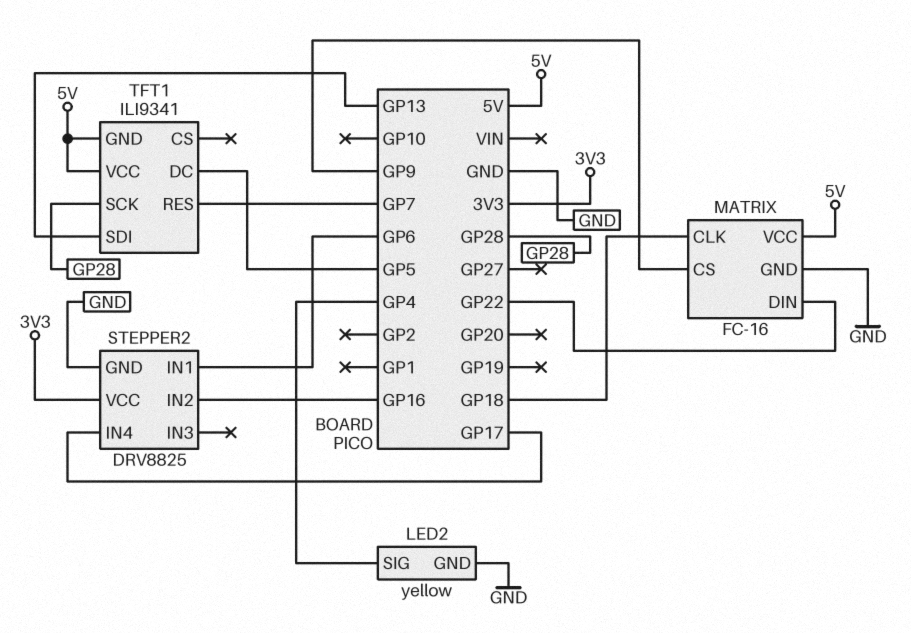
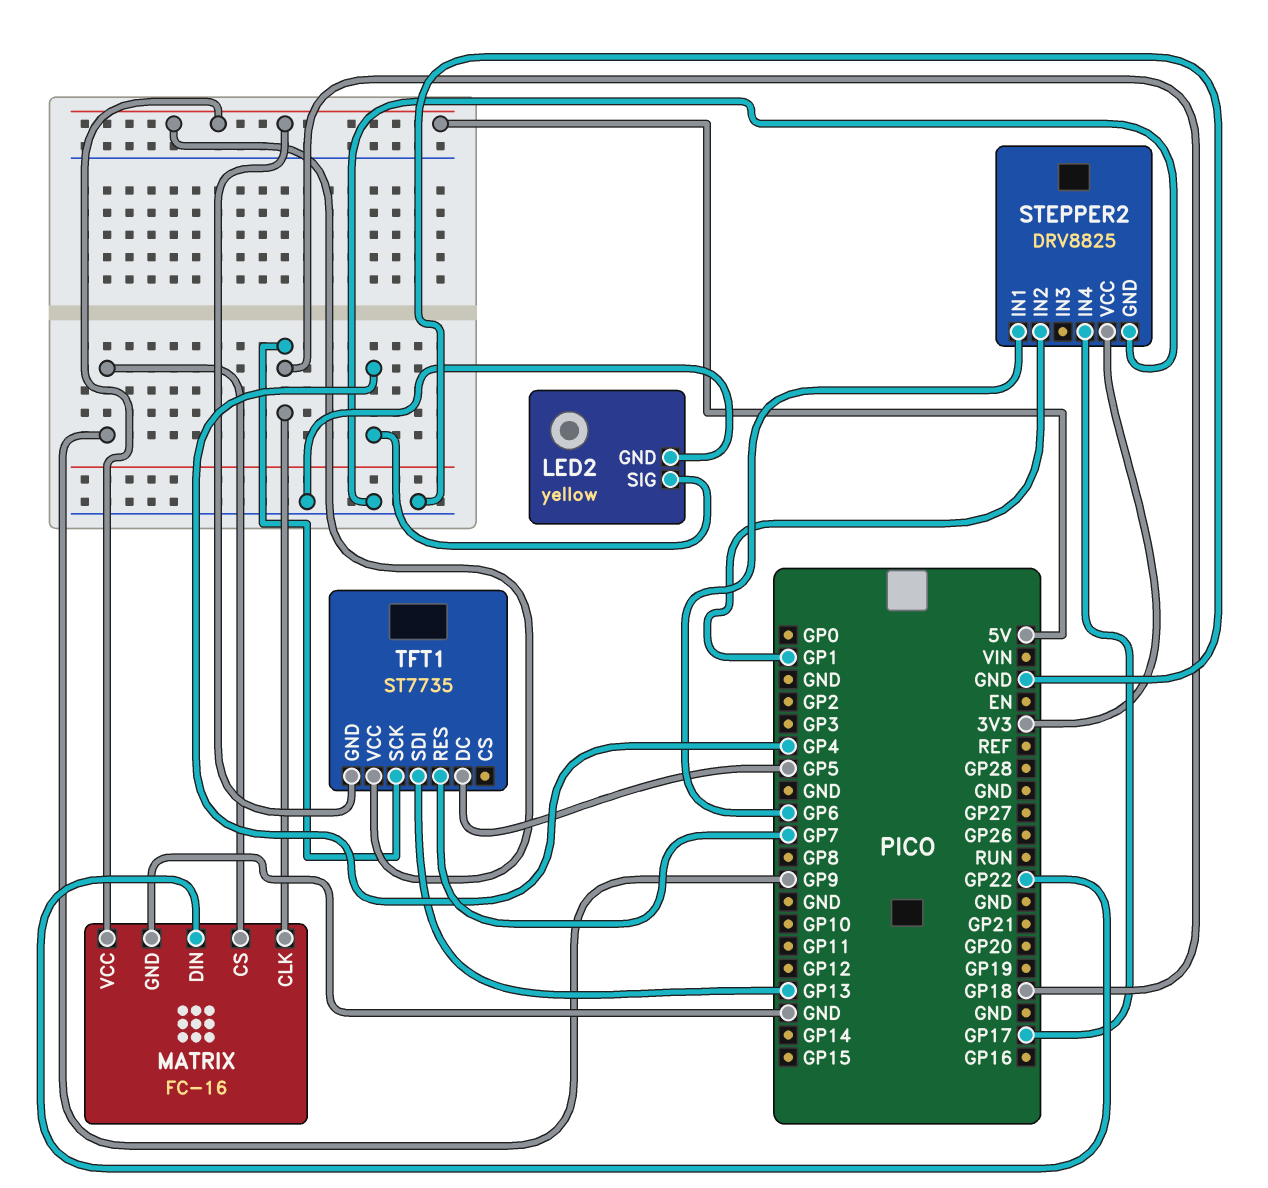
STEPPER2 pin IN2: GP16 -> GP1
TFT1: ILI9341 -> ST7735
TFT1 pin SCK: GP28 -> GP18

